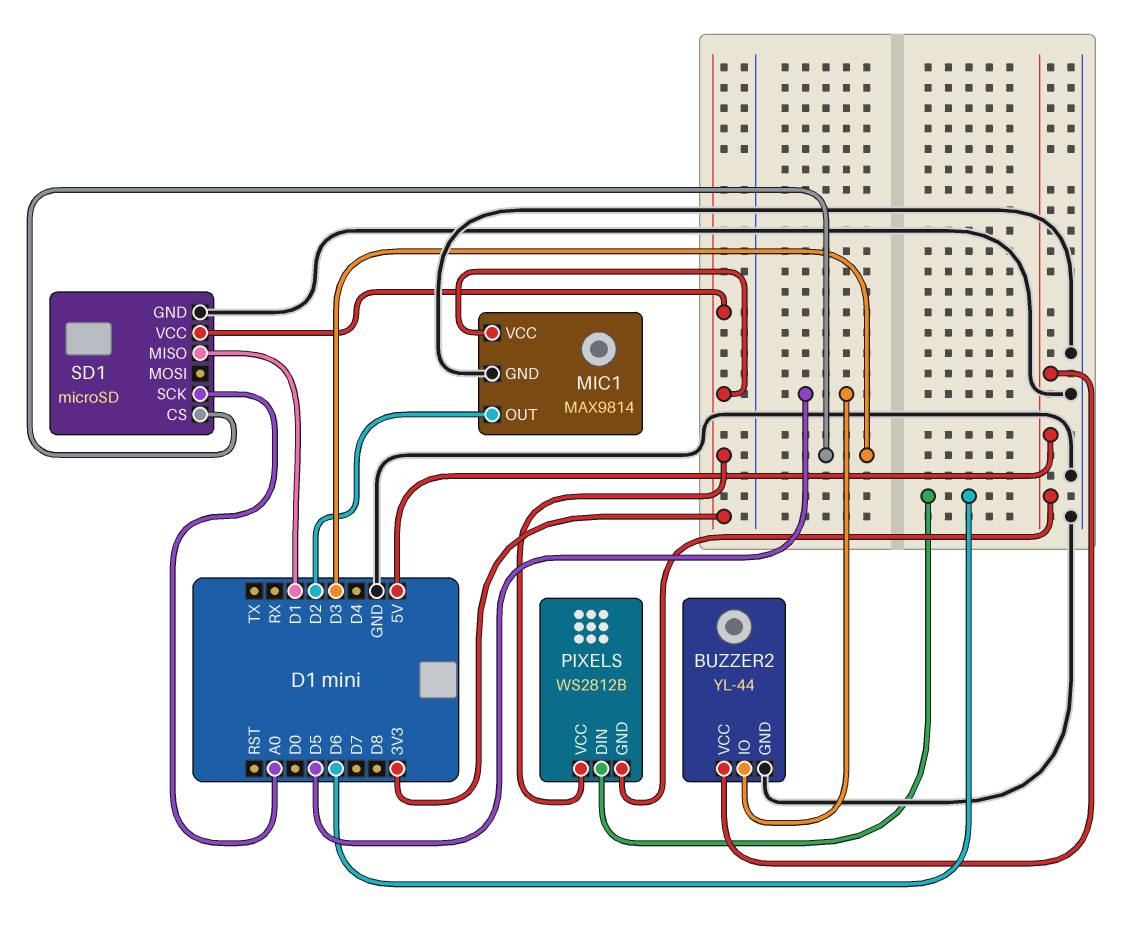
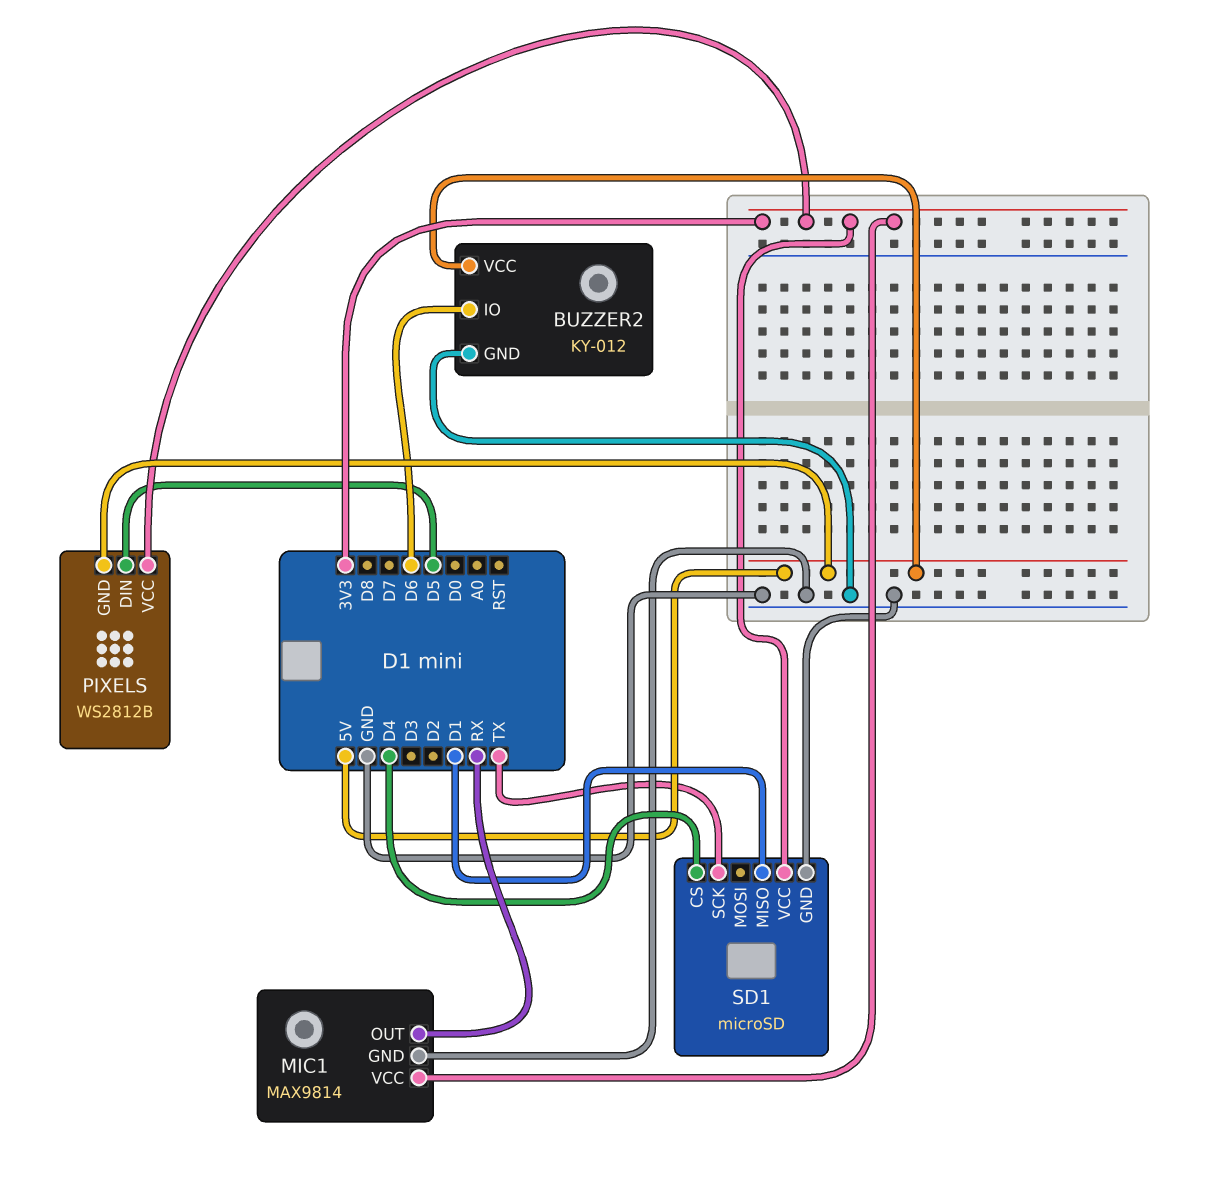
BUZZER2: YL-44 -> KY-012
BUZZER2 pin IO: D5 -> D6
MIC1 pin OUT: D2 -> RX
PIXELS pin DIN: D6 -> D5
SD1 pin CS: D3 -> D4
SD1 pin SCK: A0 -> TX

